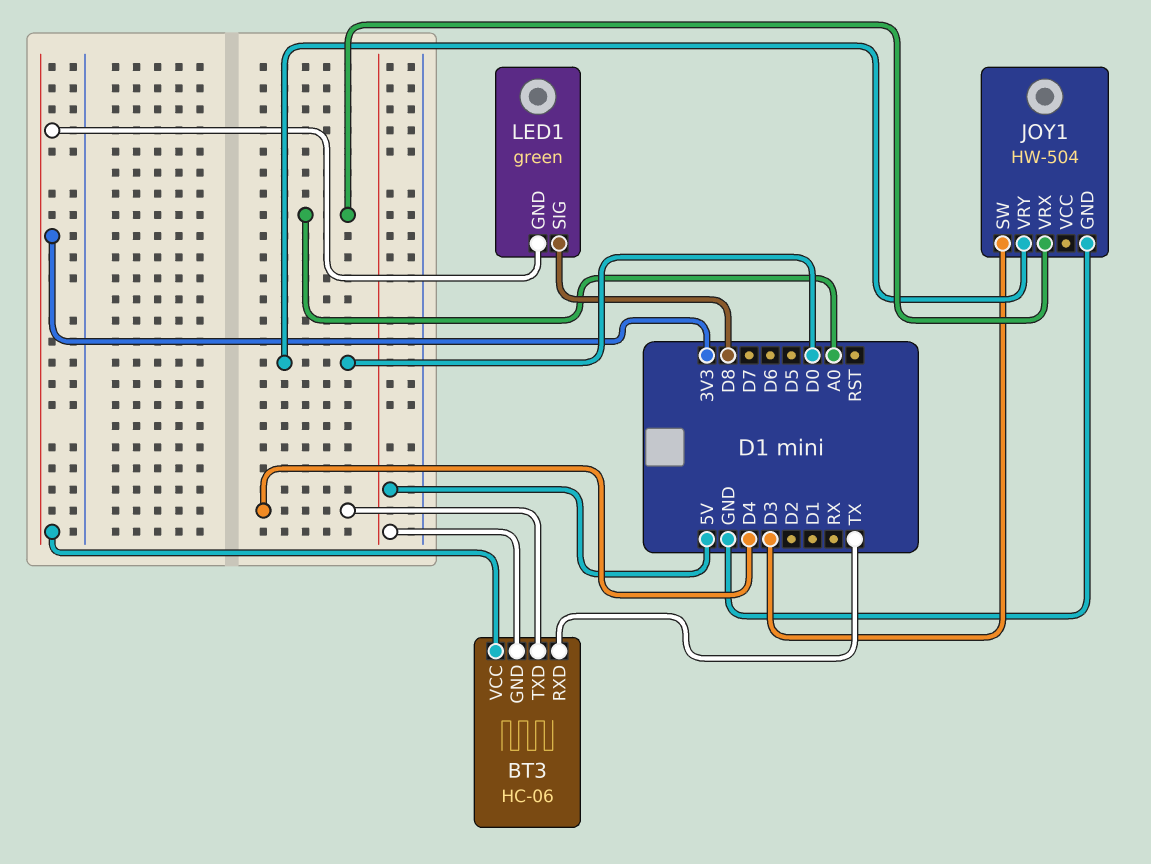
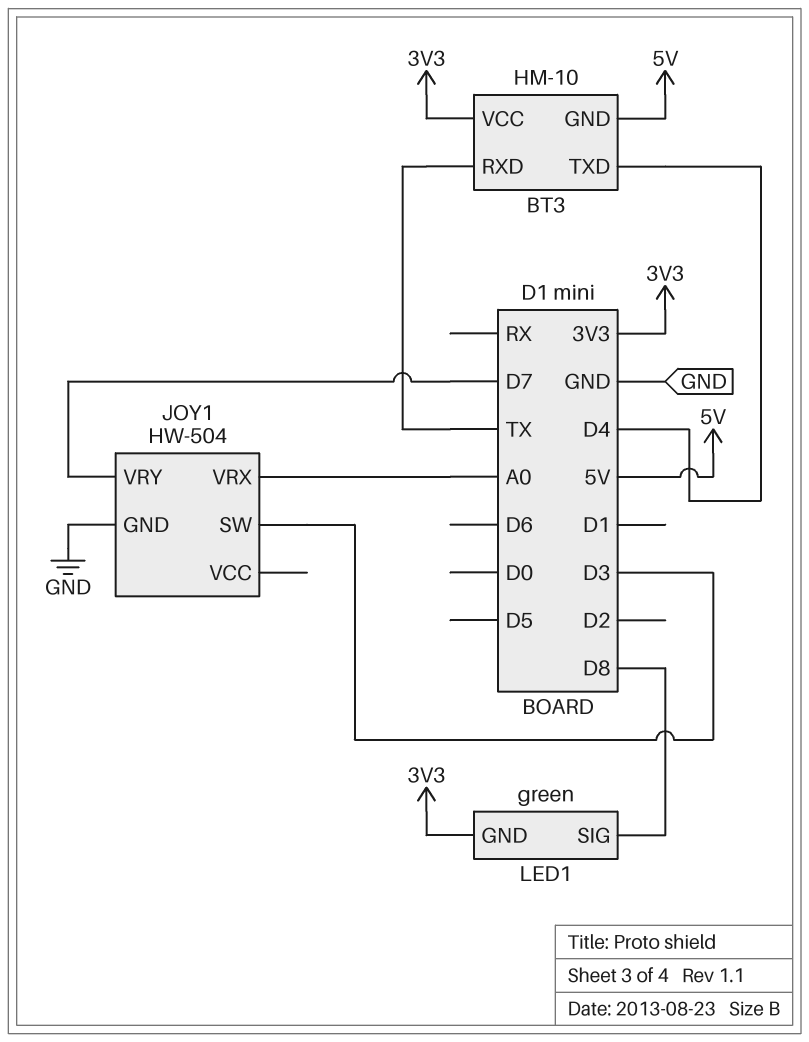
BT3: HC-06 -> HM-10
JOY1 pin VRY: D0 -> D7

